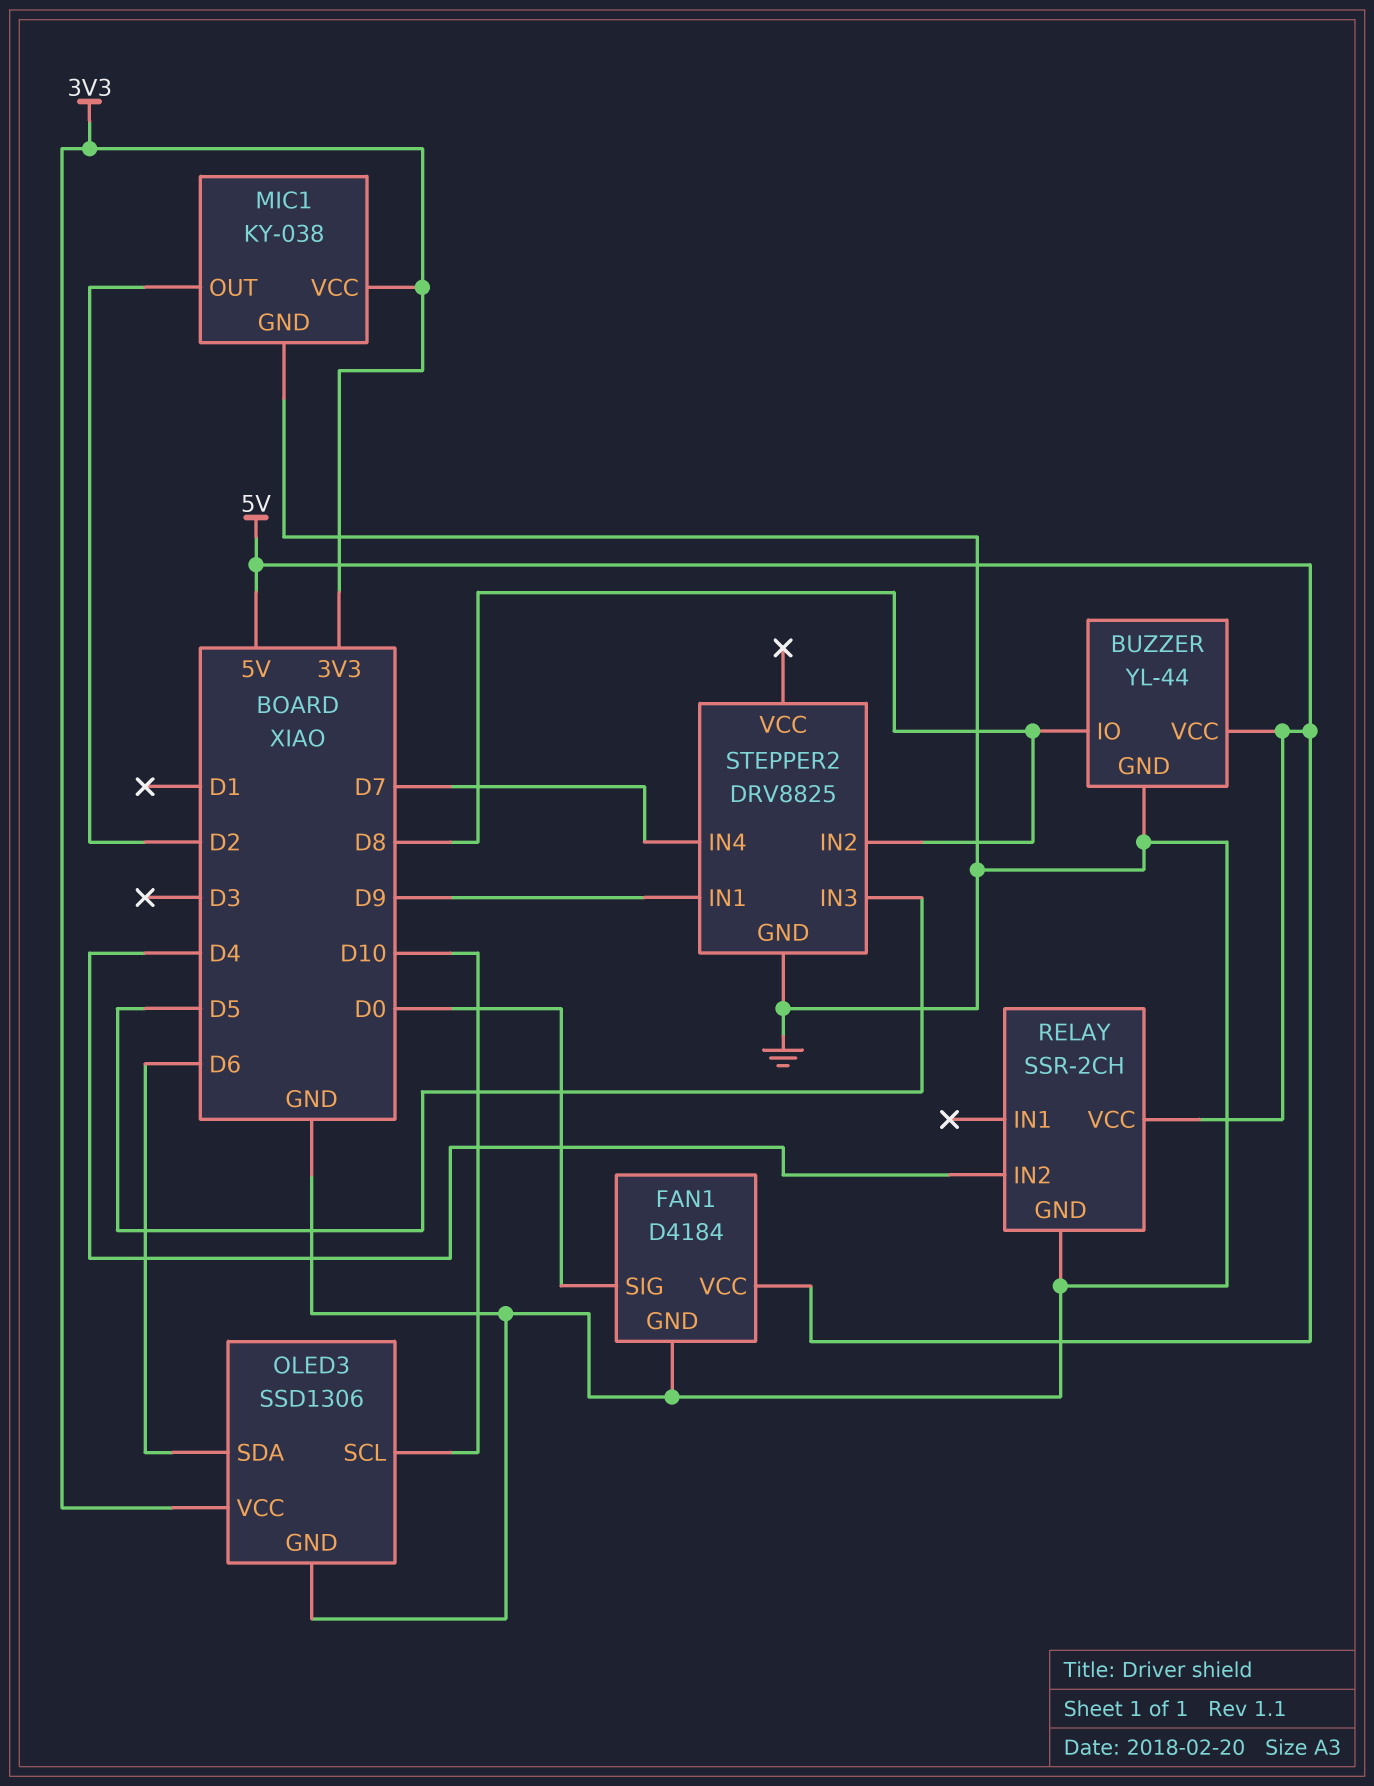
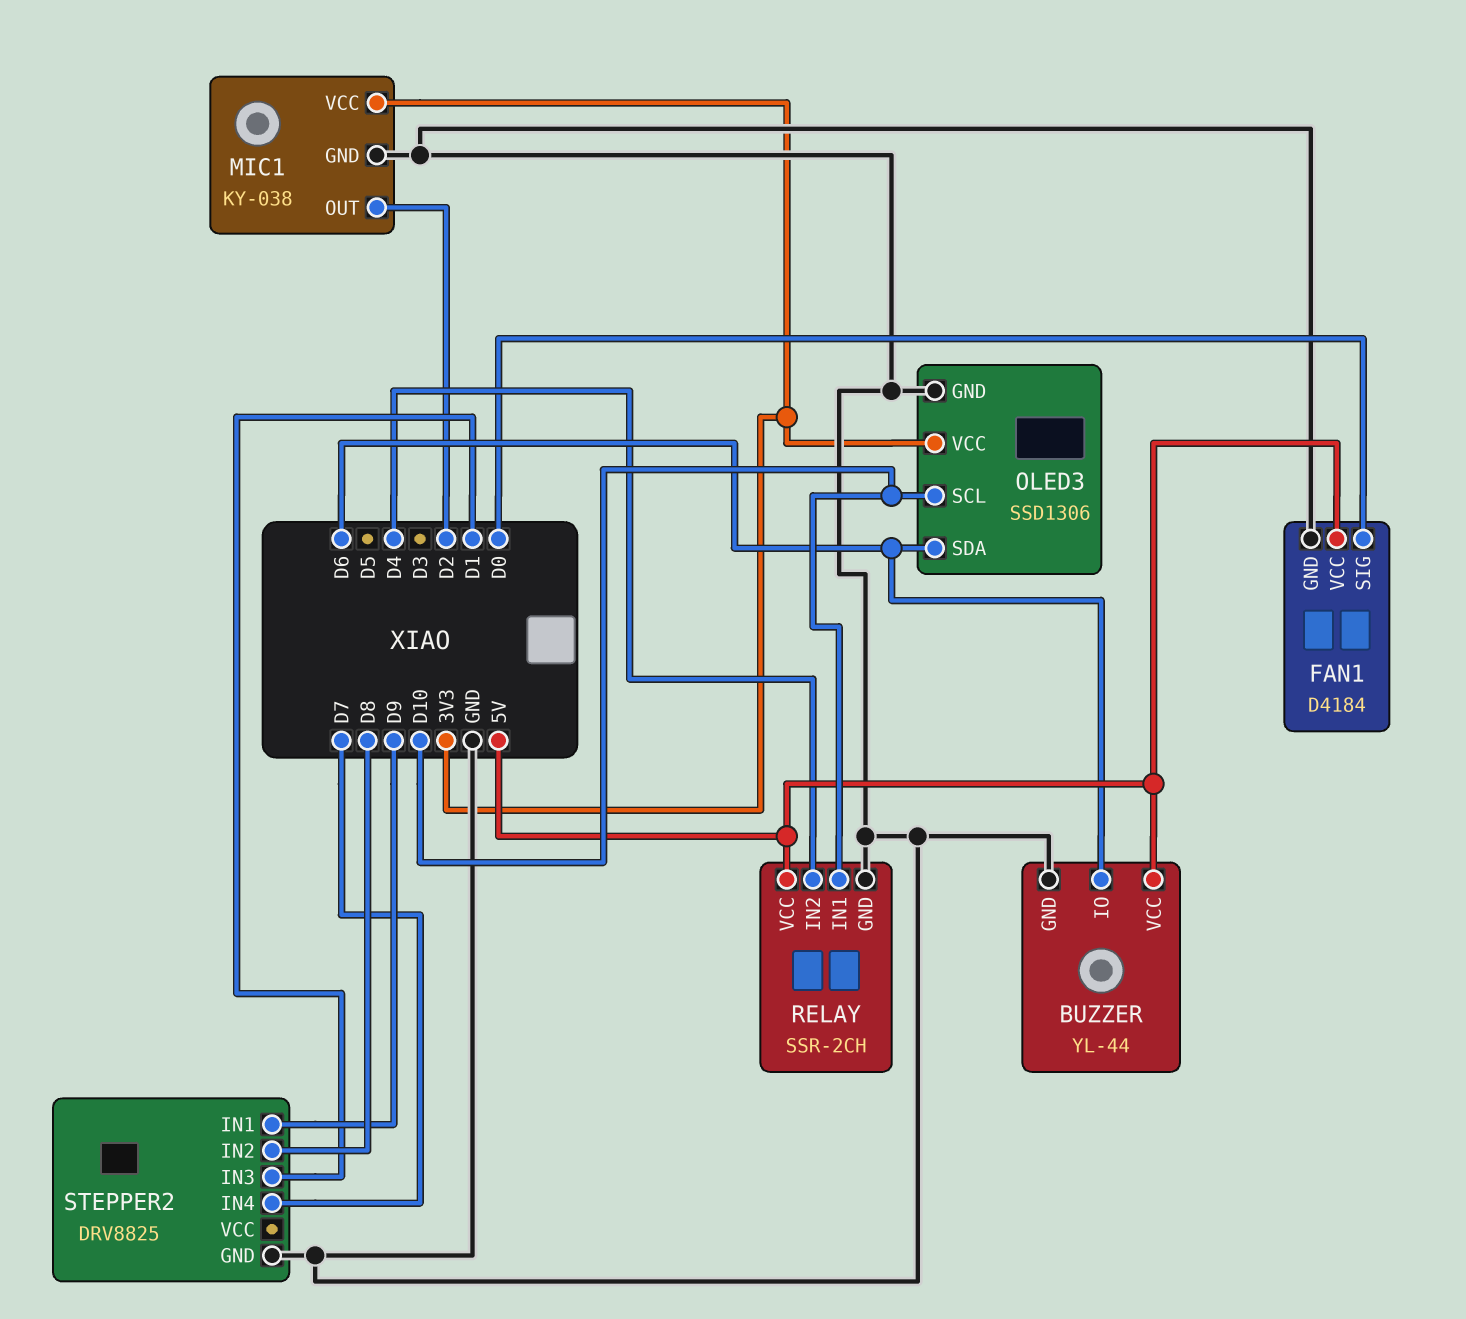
BUZZER pin IO: D8 -> D6
RELAY pin IN1: none -> D10
STEPPER2 pin IN3: D5 -> D1

